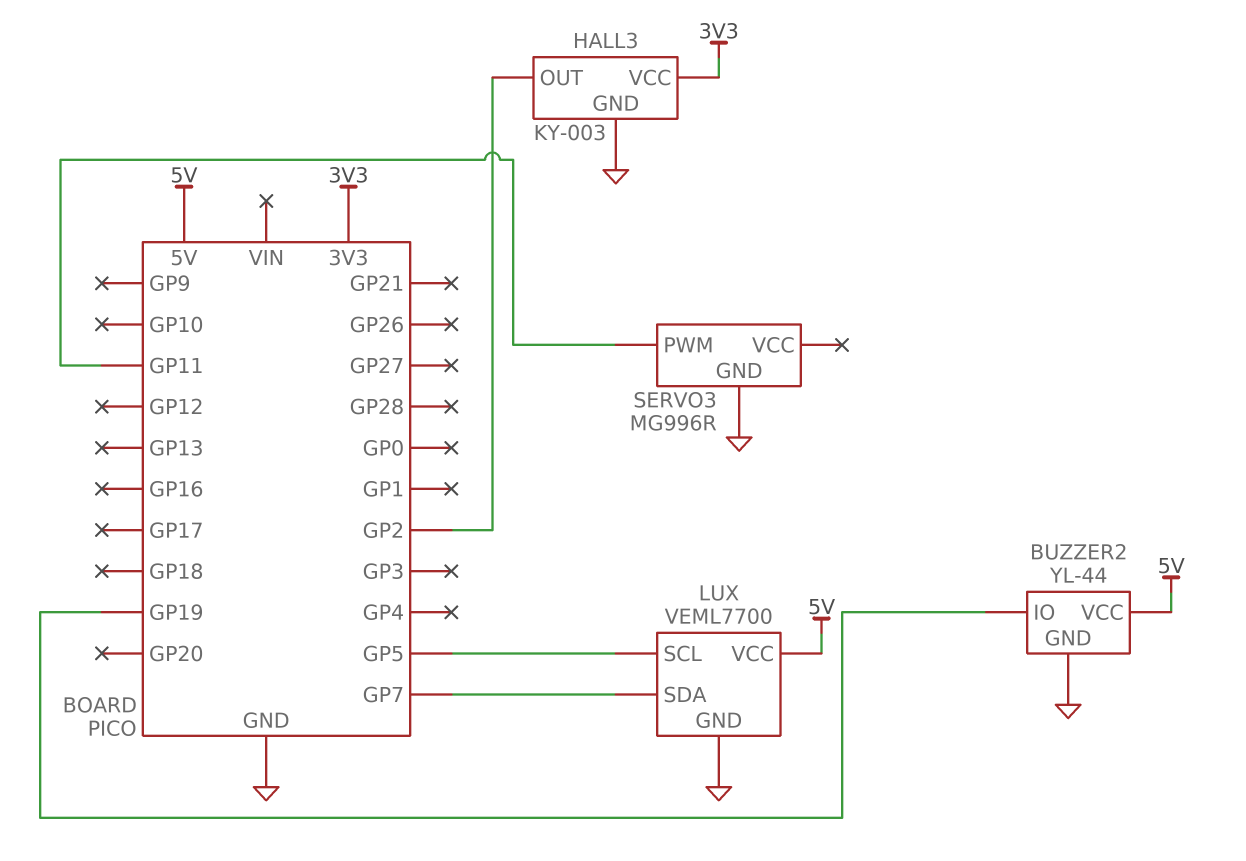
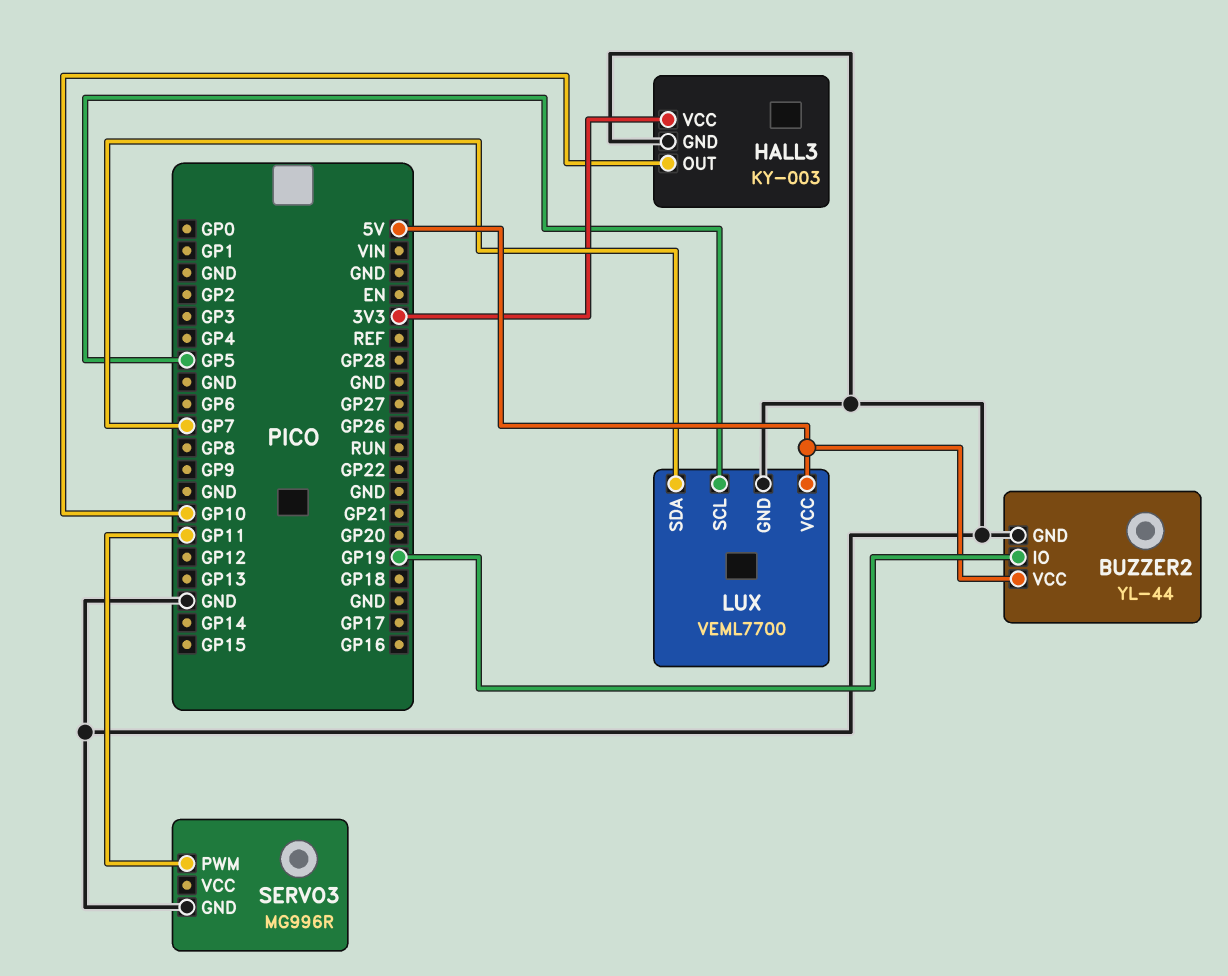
HALL3 pin OUT: GP2 -> GP10

